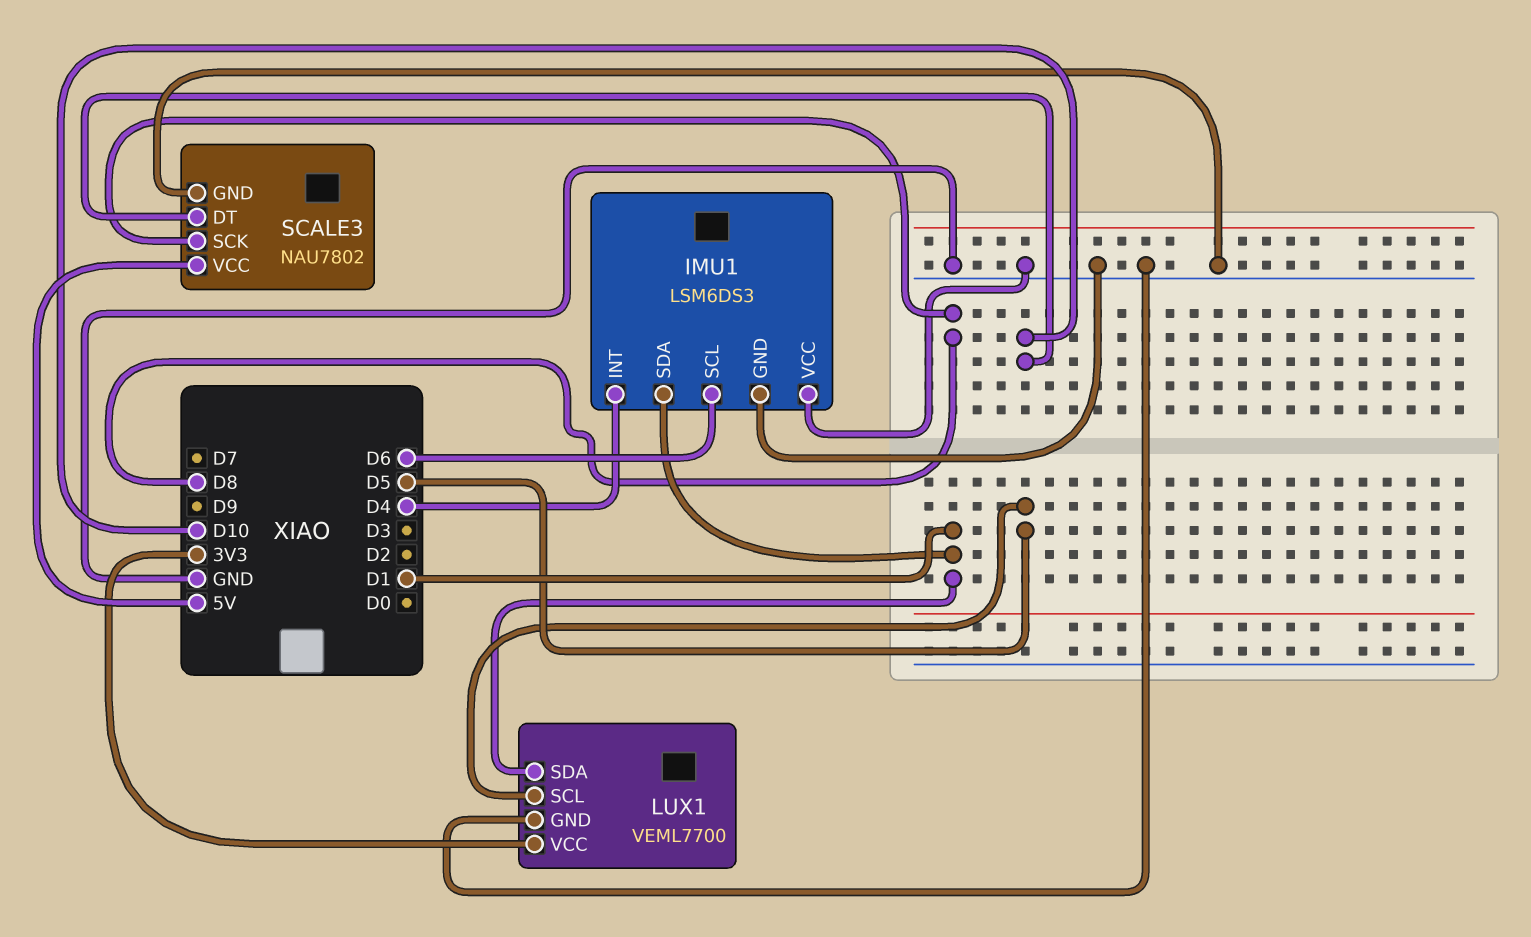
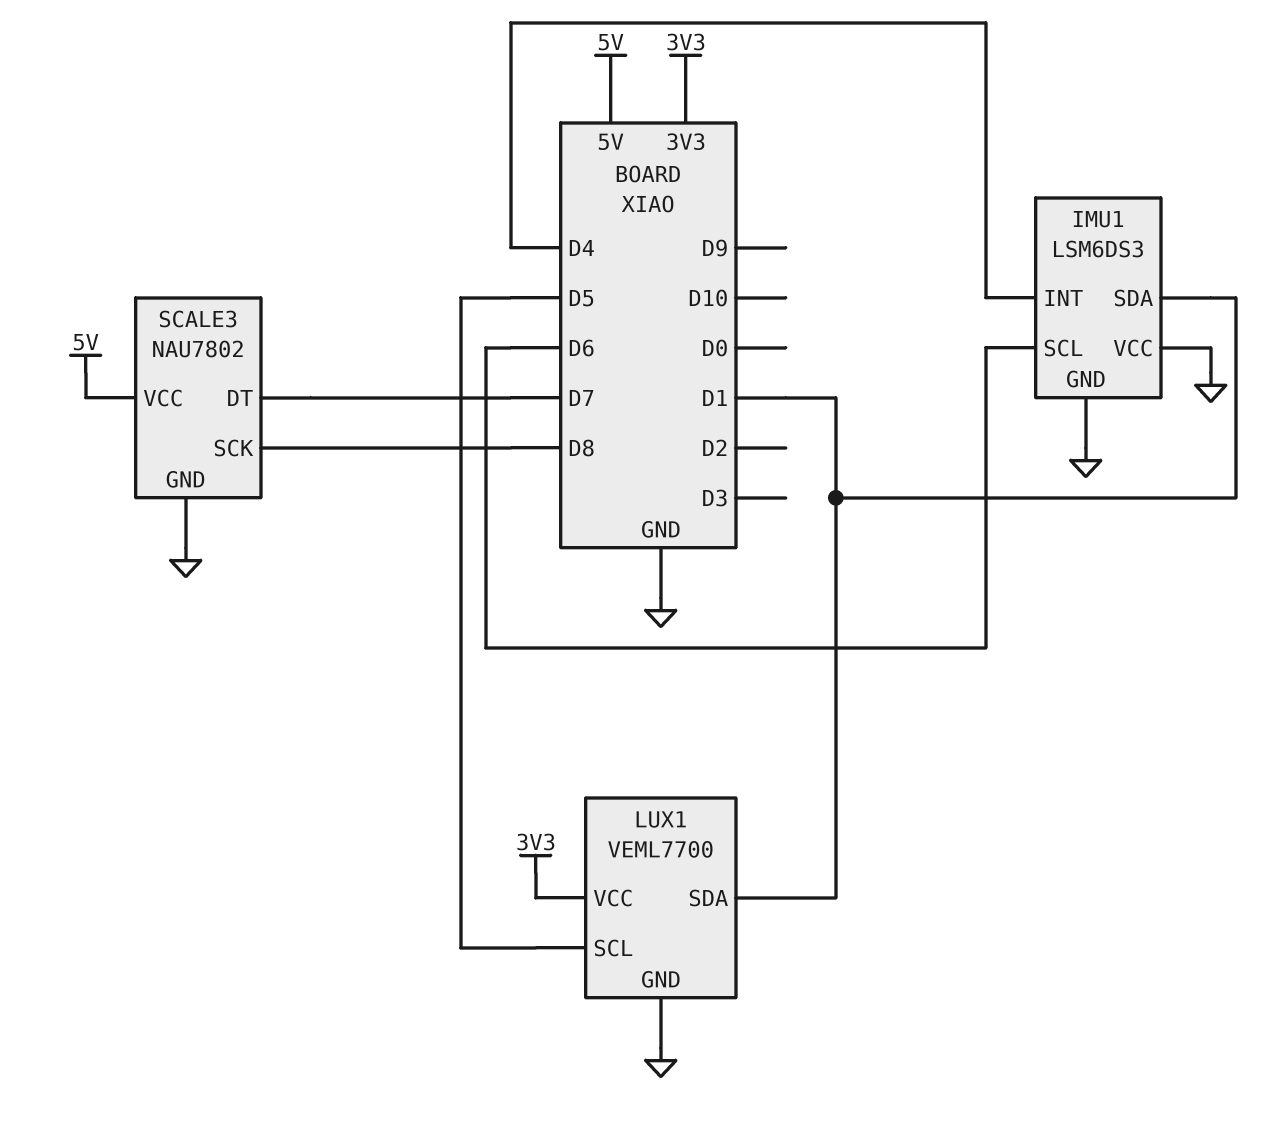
SCALE3 pin DT: D10 -> D7

